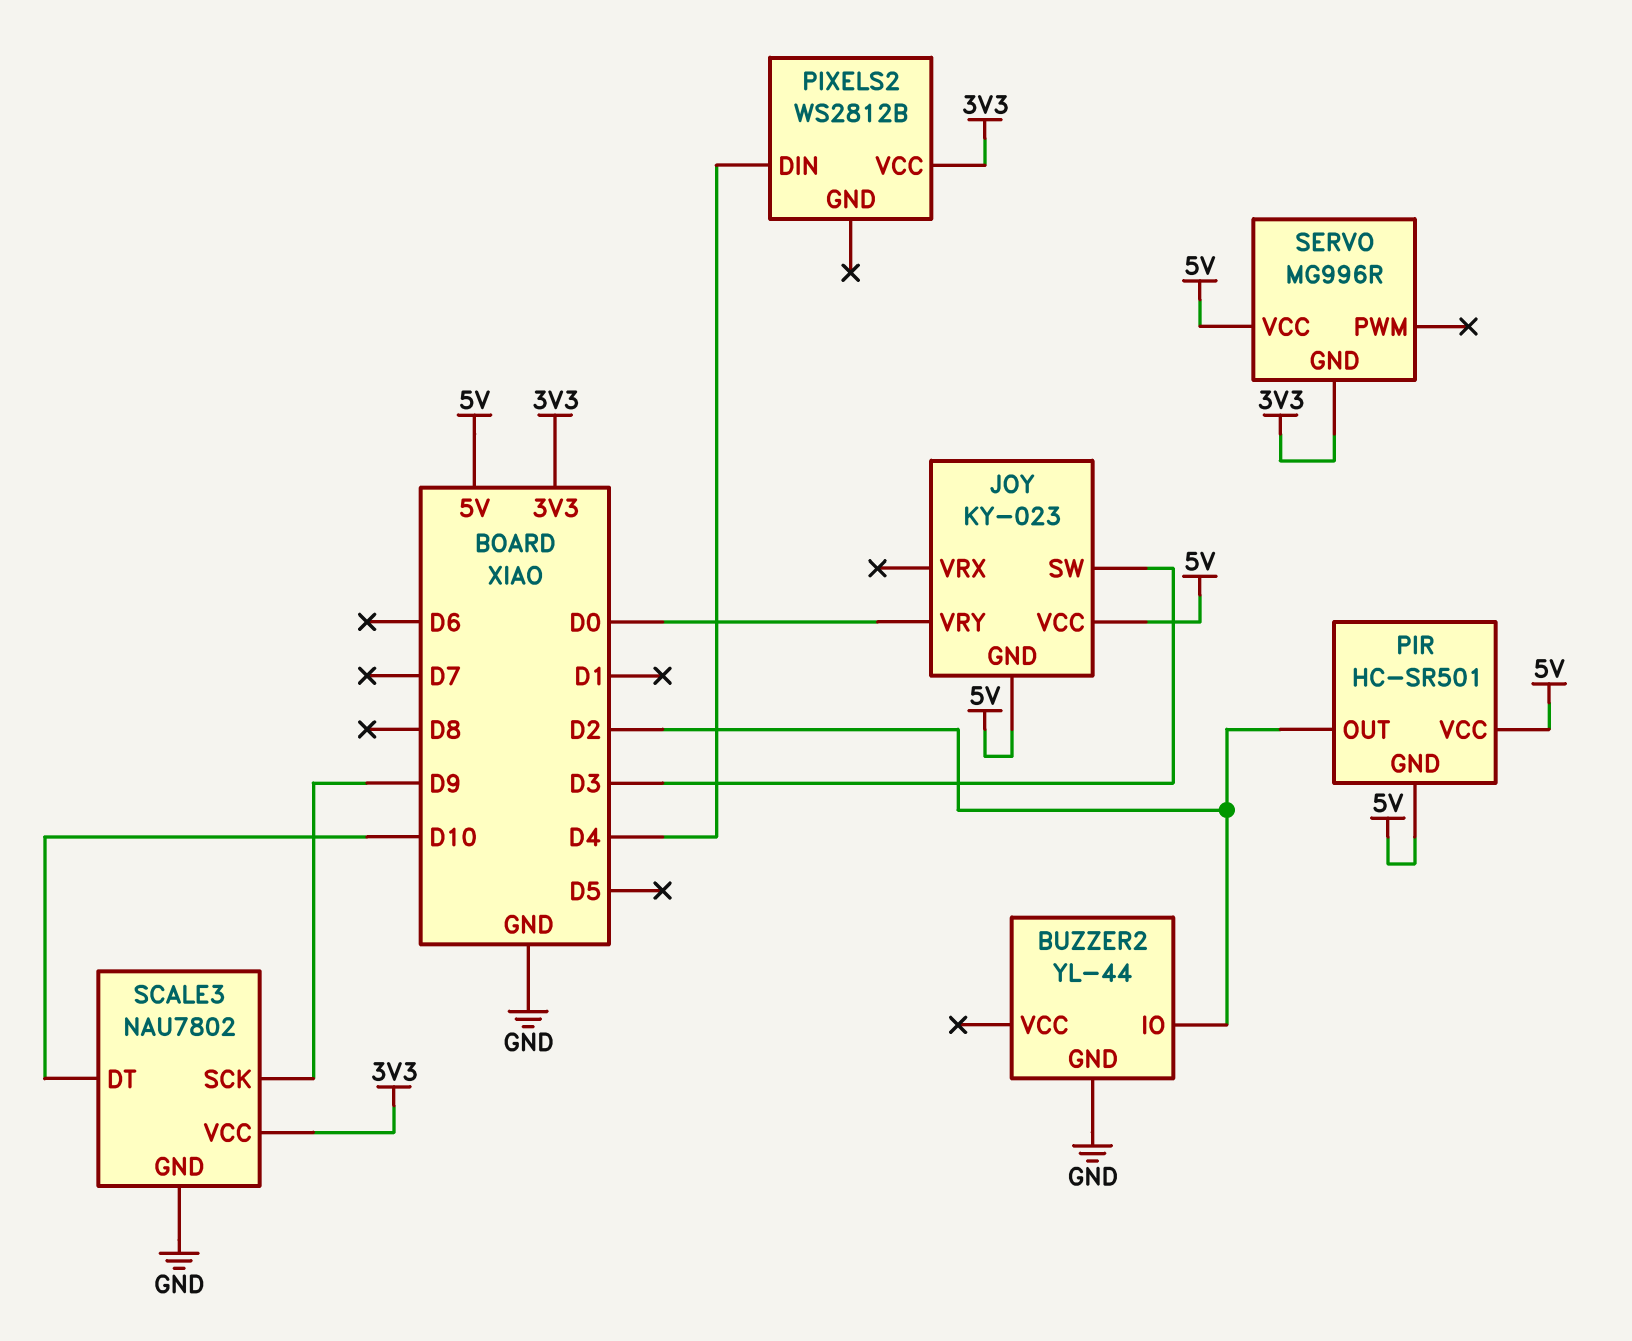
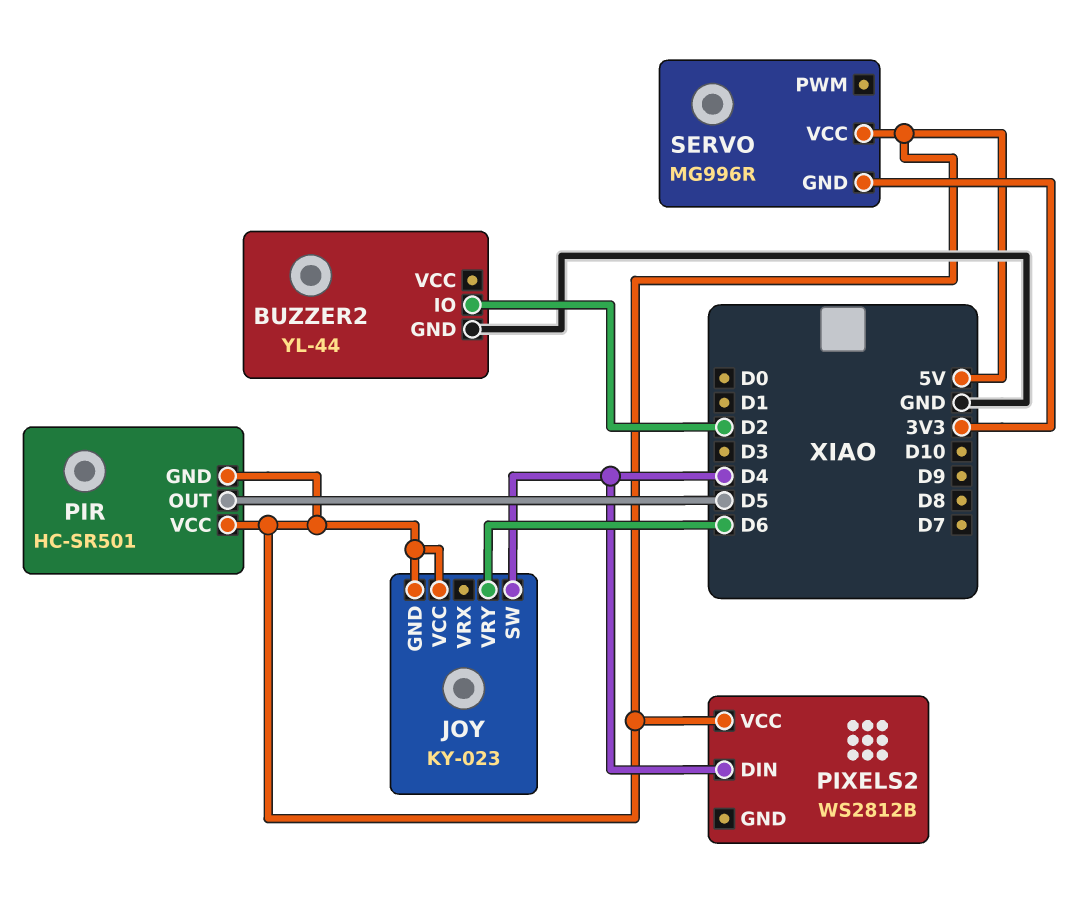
JOY pin SW: D3 -> D4
JOY pin VRY: D0 -> D6
PIR pin OUT: D2 -> D5
PIXELS2 pin VCC: 3V3 -> 5V
SCALE3: NAU7802 -> none
SCALE3 pin DT: D10 -> none
SCALE3 pin GND: GND -> none
SCALE3 pin SCK: D9 -> none
SCALE3 pin VCC: 3V3 -> none

